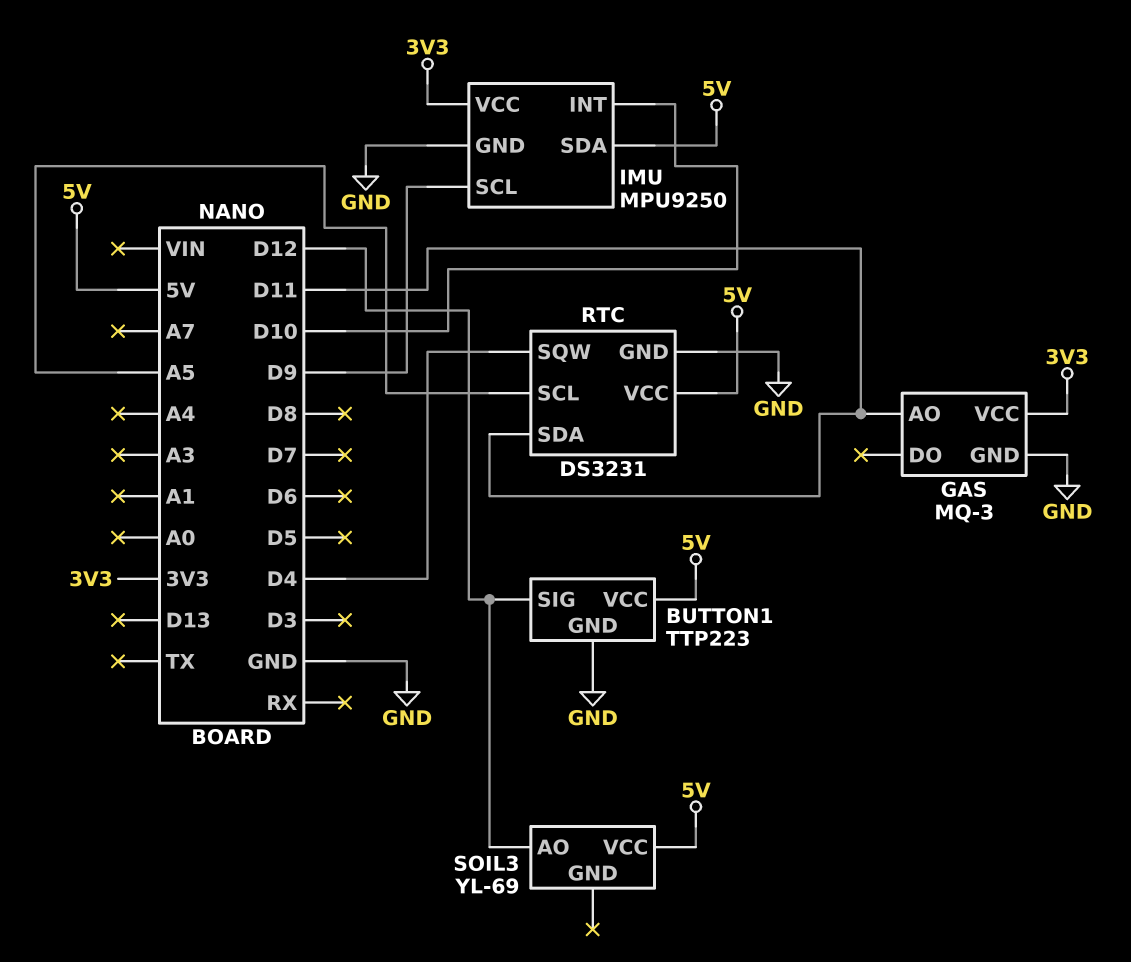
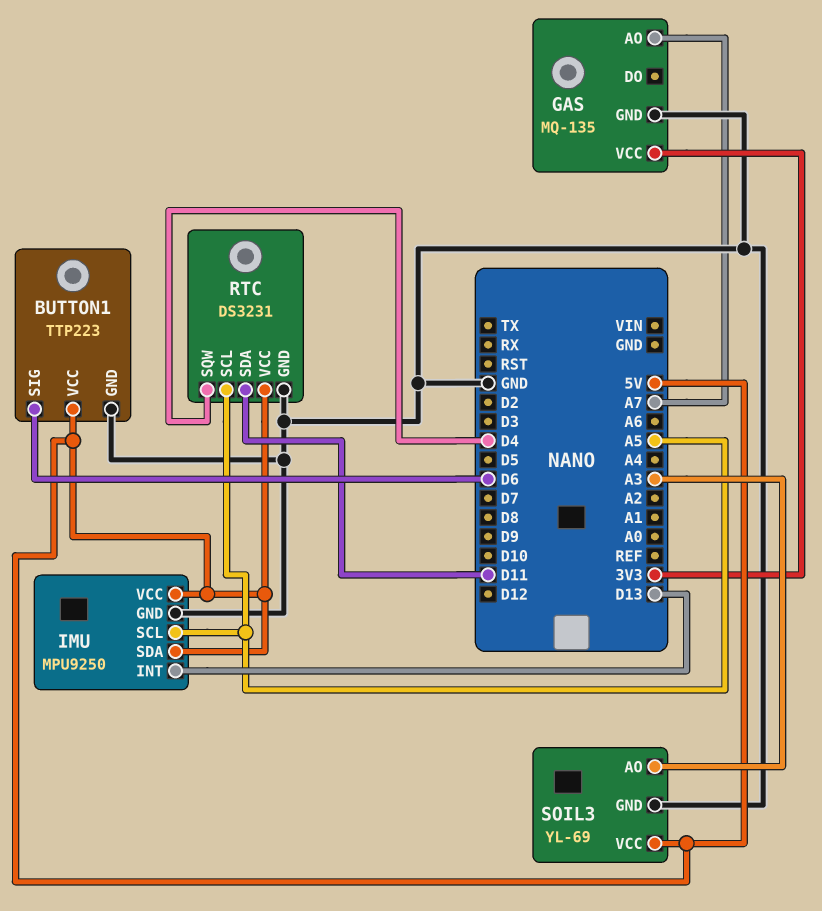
BUTTON1 pin SIG: D12 -> D6
GAS: MQ-3 -> MQ-135
GAS pin AO: D11 -> A7
IMU pin INT: D10 -> D13
IMU pin SCL: D9 -> A5
IMU pin VCC: 3V3 -> 5V
SOIL3 pin AO: D12 -> A3
SOIL3 pin GND: none -> GND

